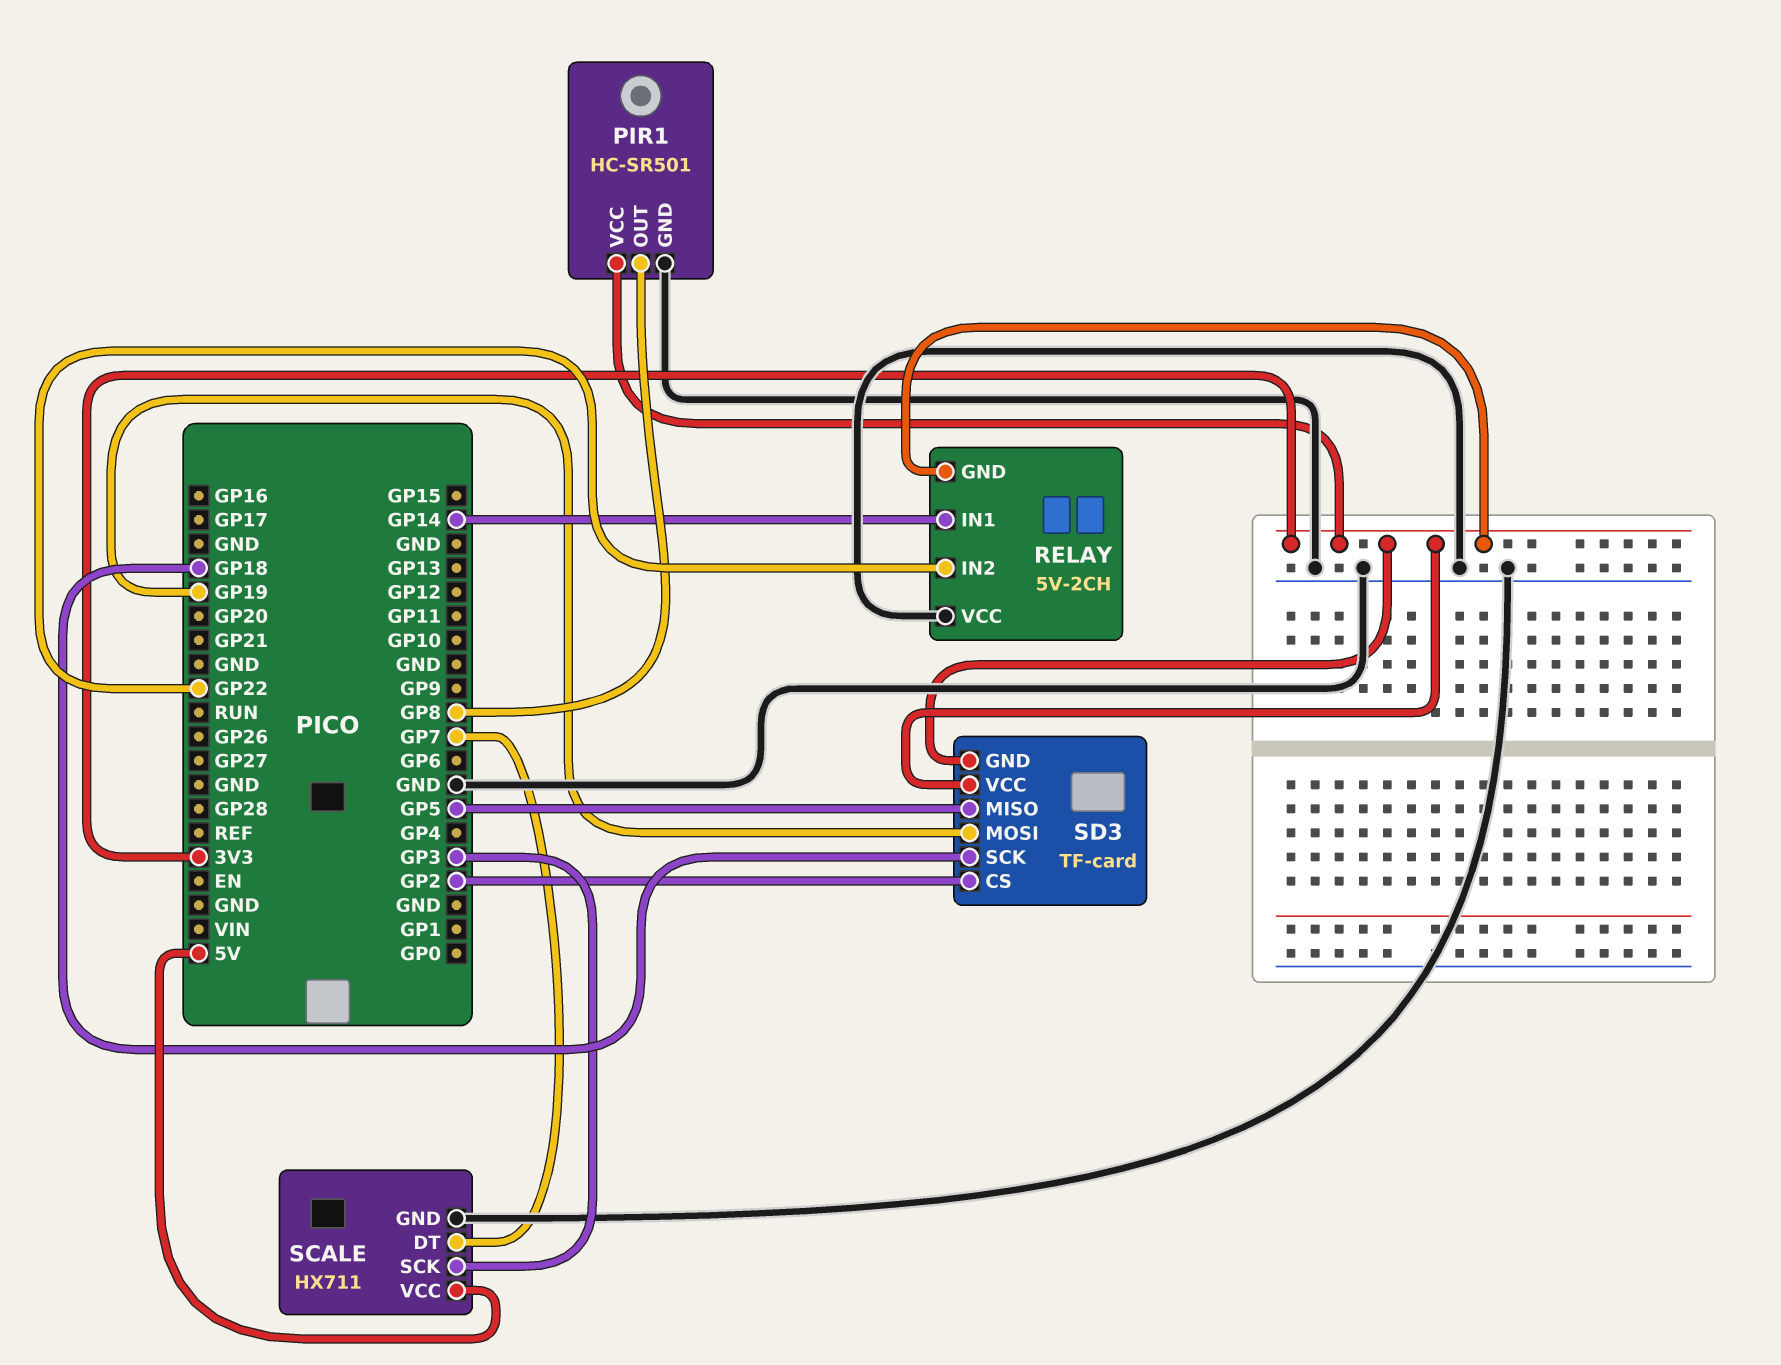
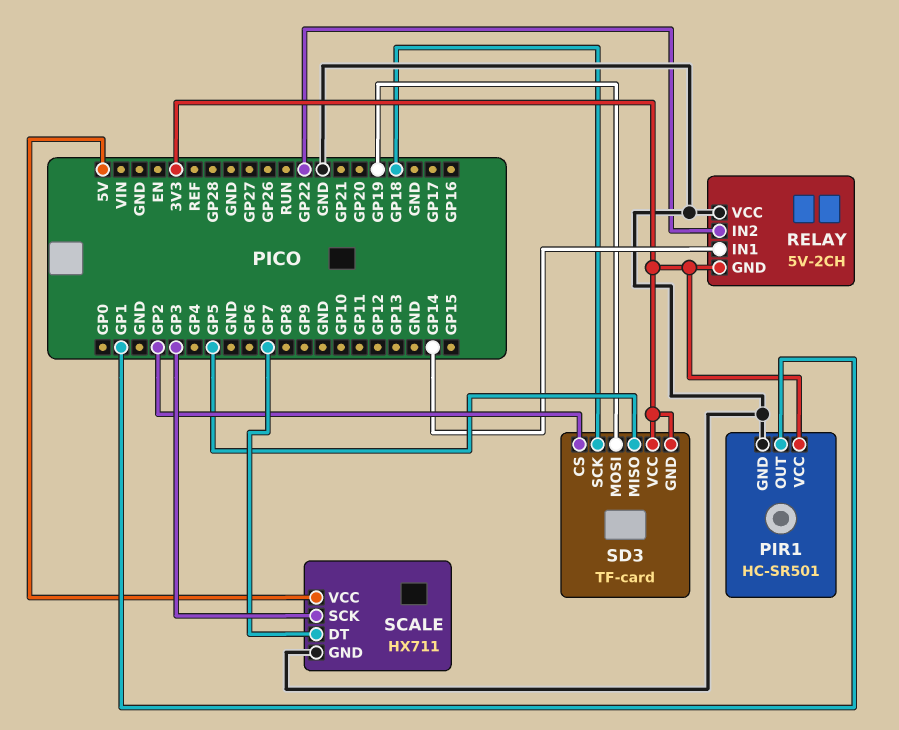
PIR1 pin OUT: GP8 -> GP1

